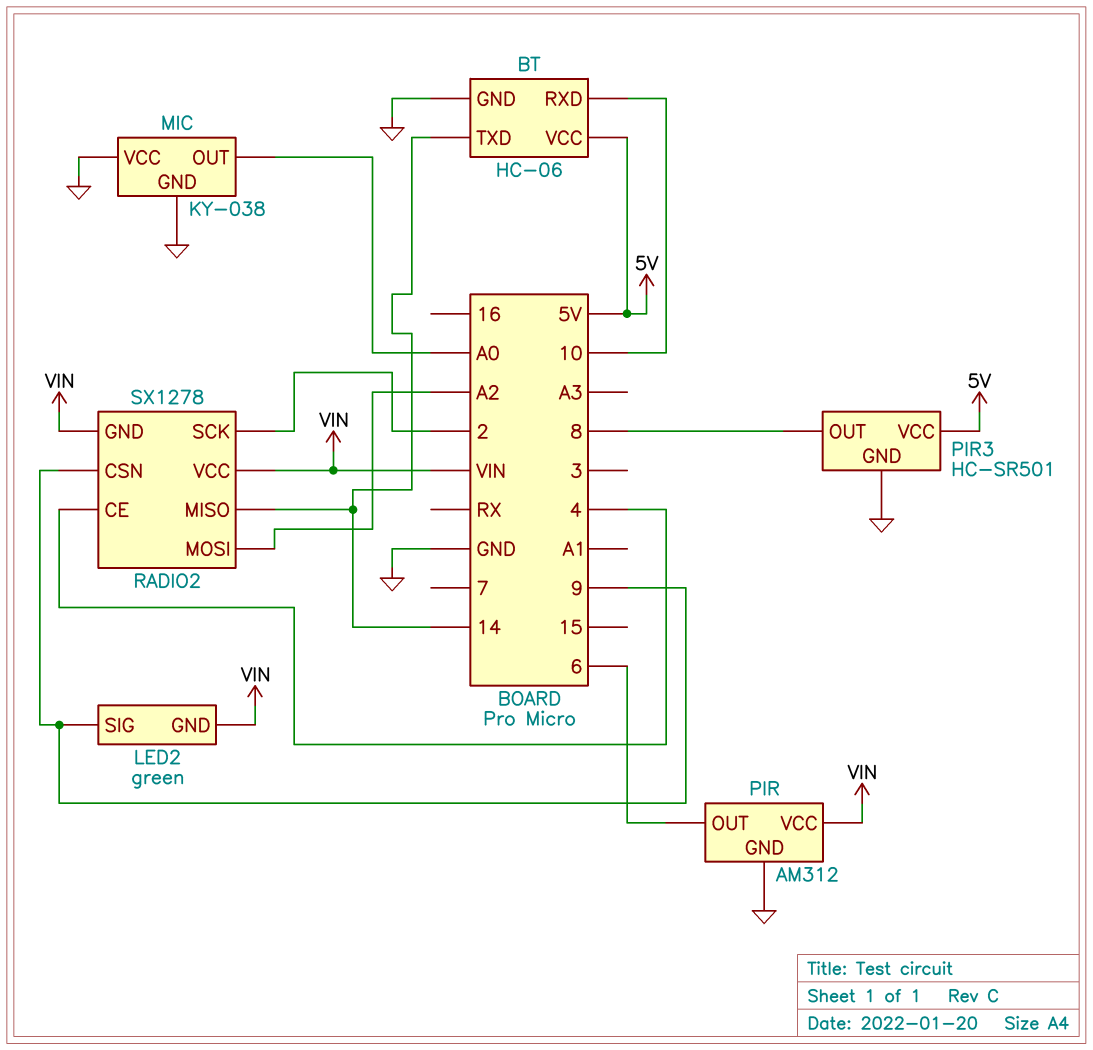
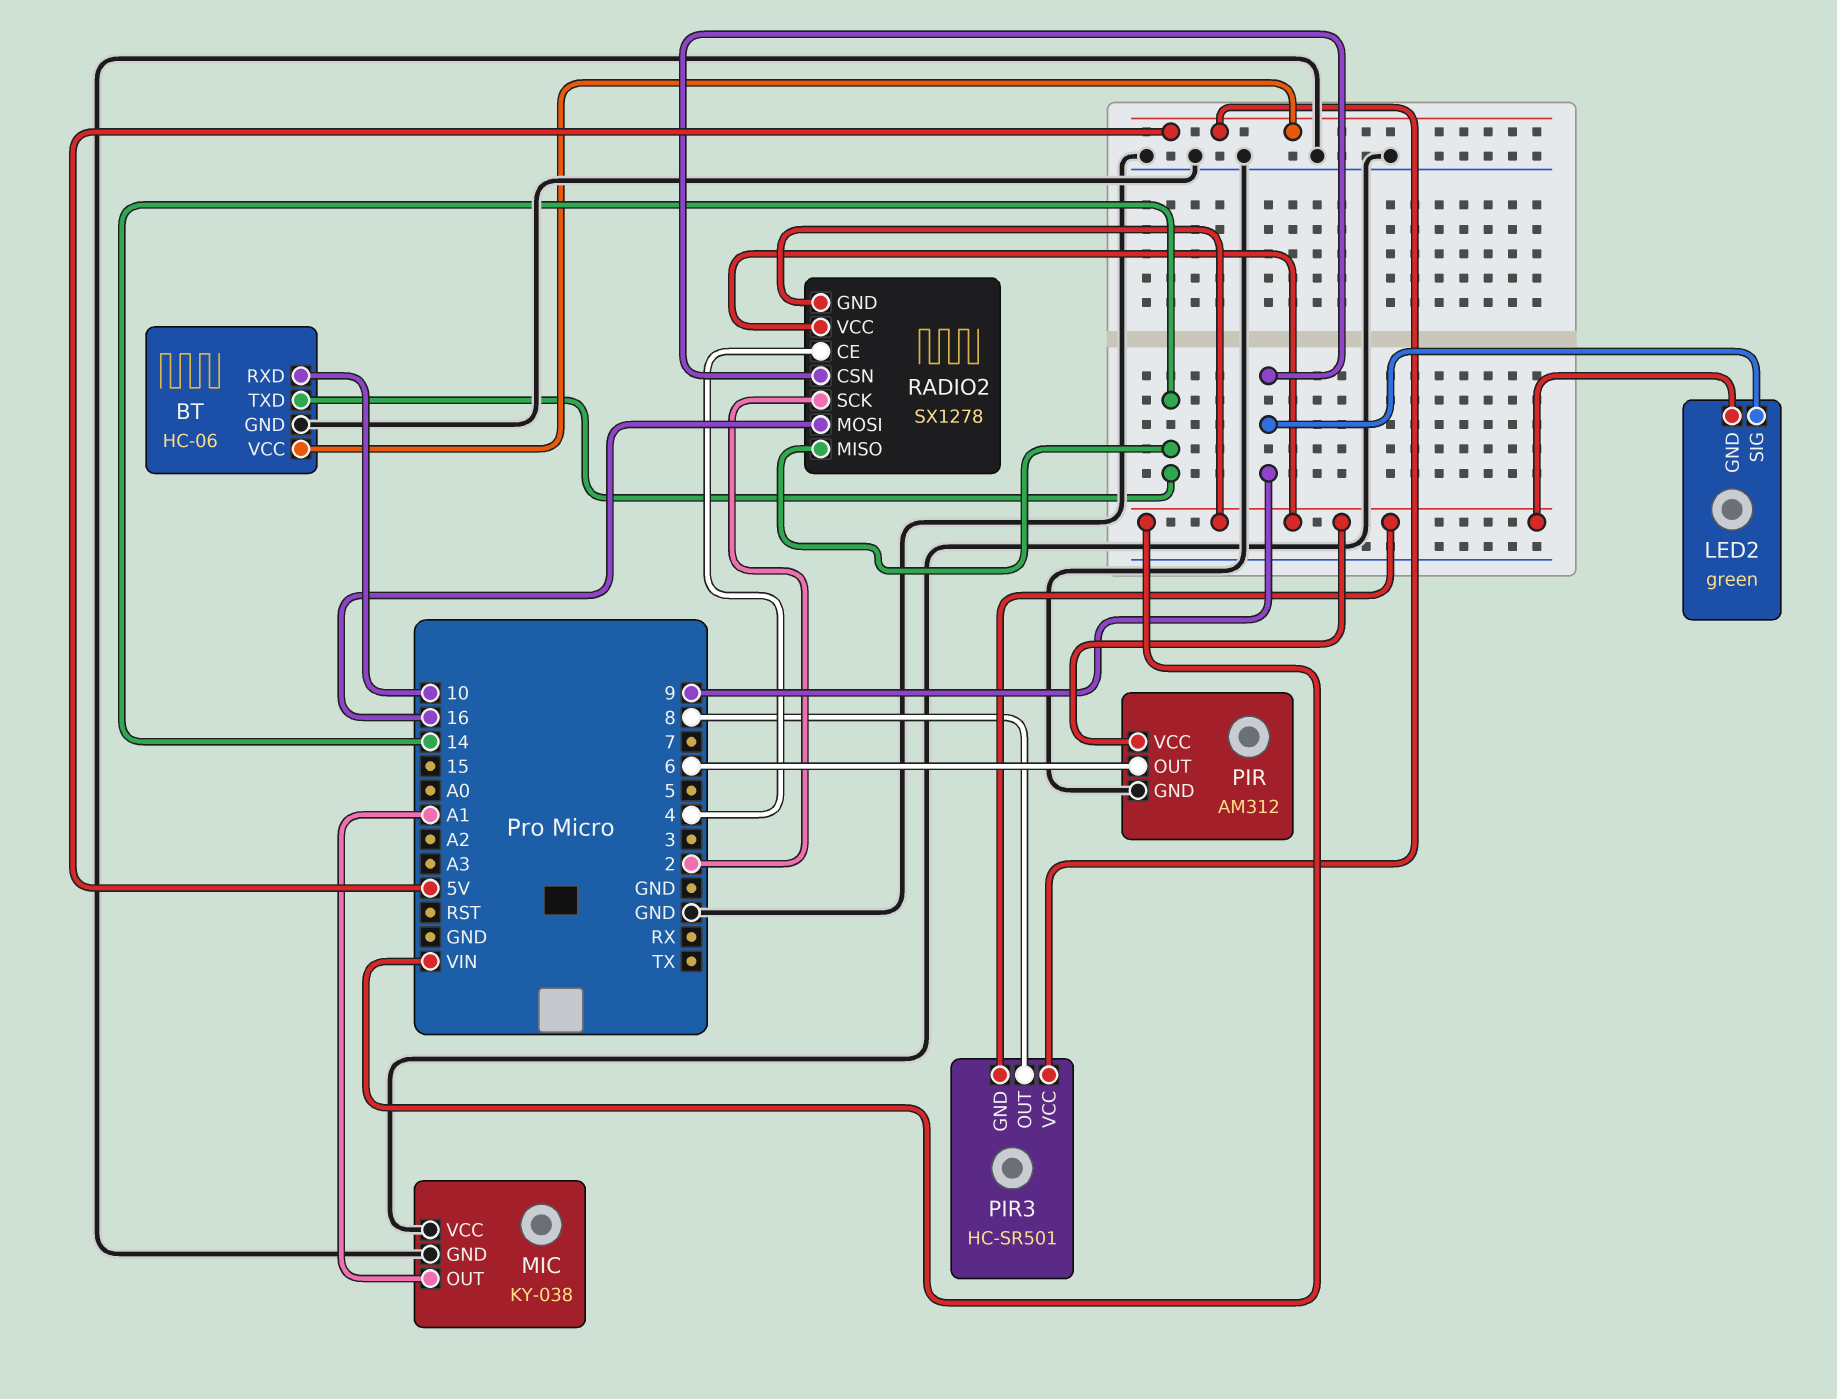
MIC pin OUT: A0 -> A1
PIR3 pin GND: GND -> VIN
RADIO2 pin MOSI: A2 -> 16

